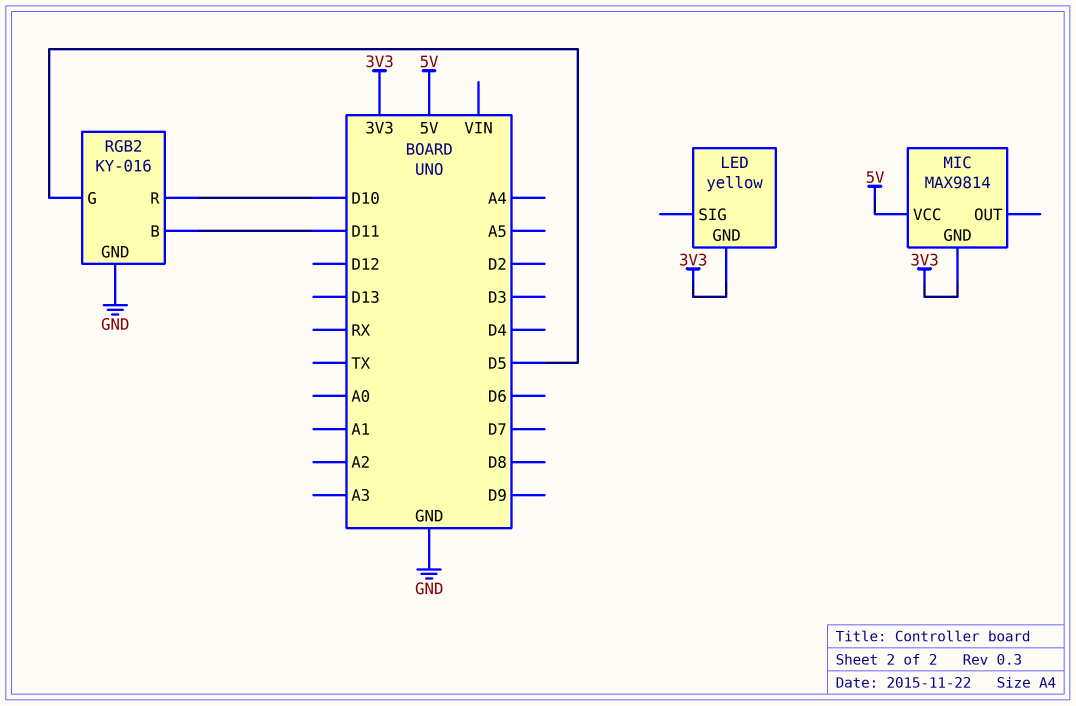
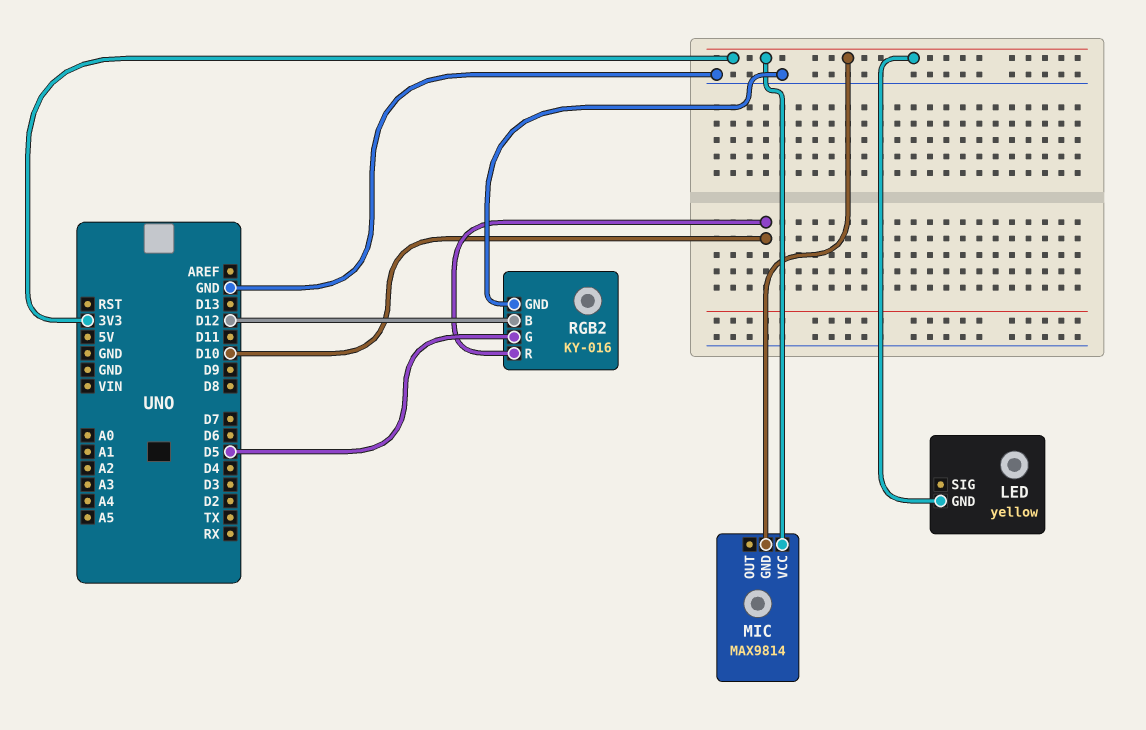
MIC pin VCC: 5V -> 3V3
RGB2 pin B: D11 -> D12

